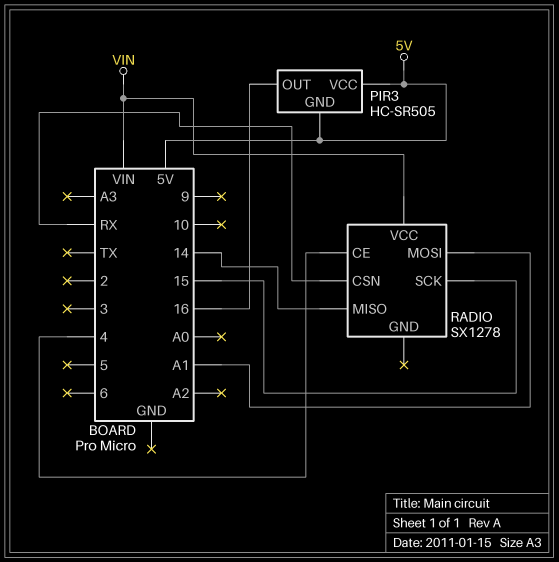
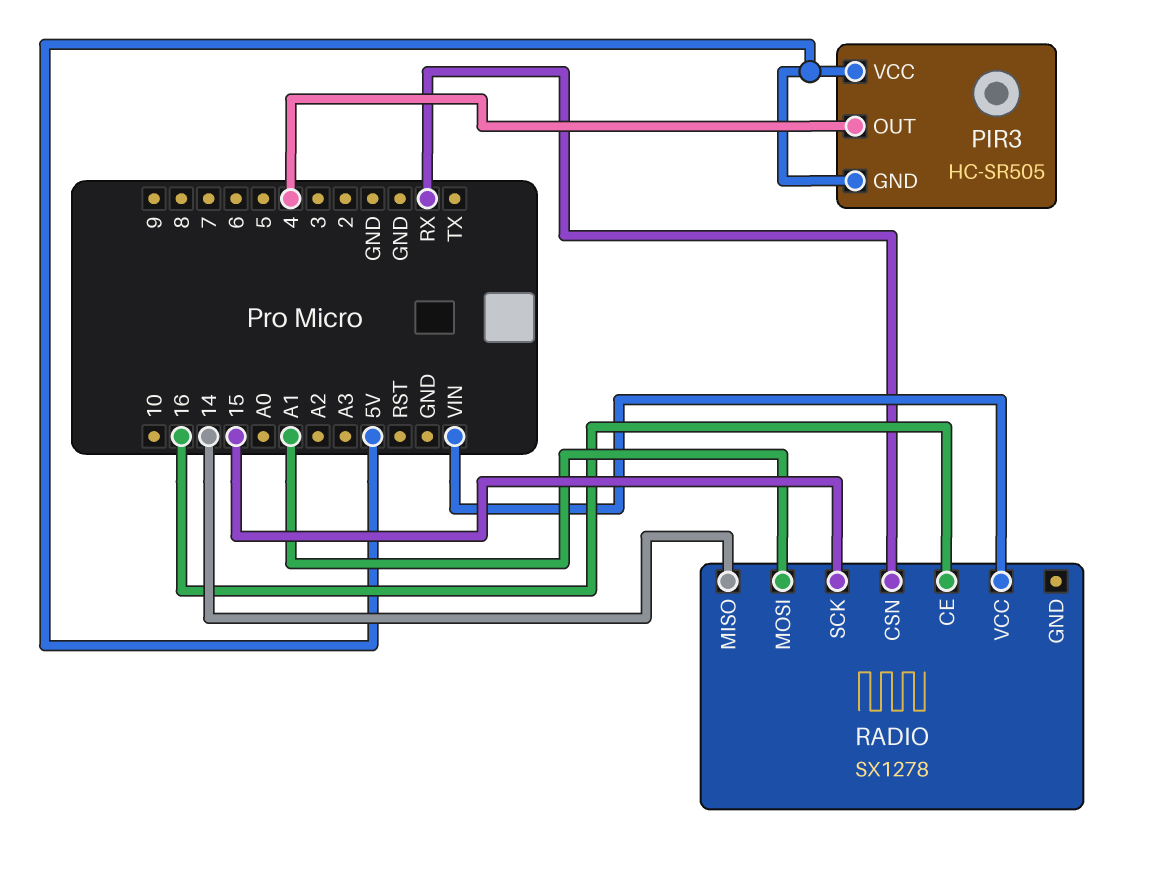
PIR3 pin OUT: 16 -> 4
RADIO pin CE: 4 -> 16

